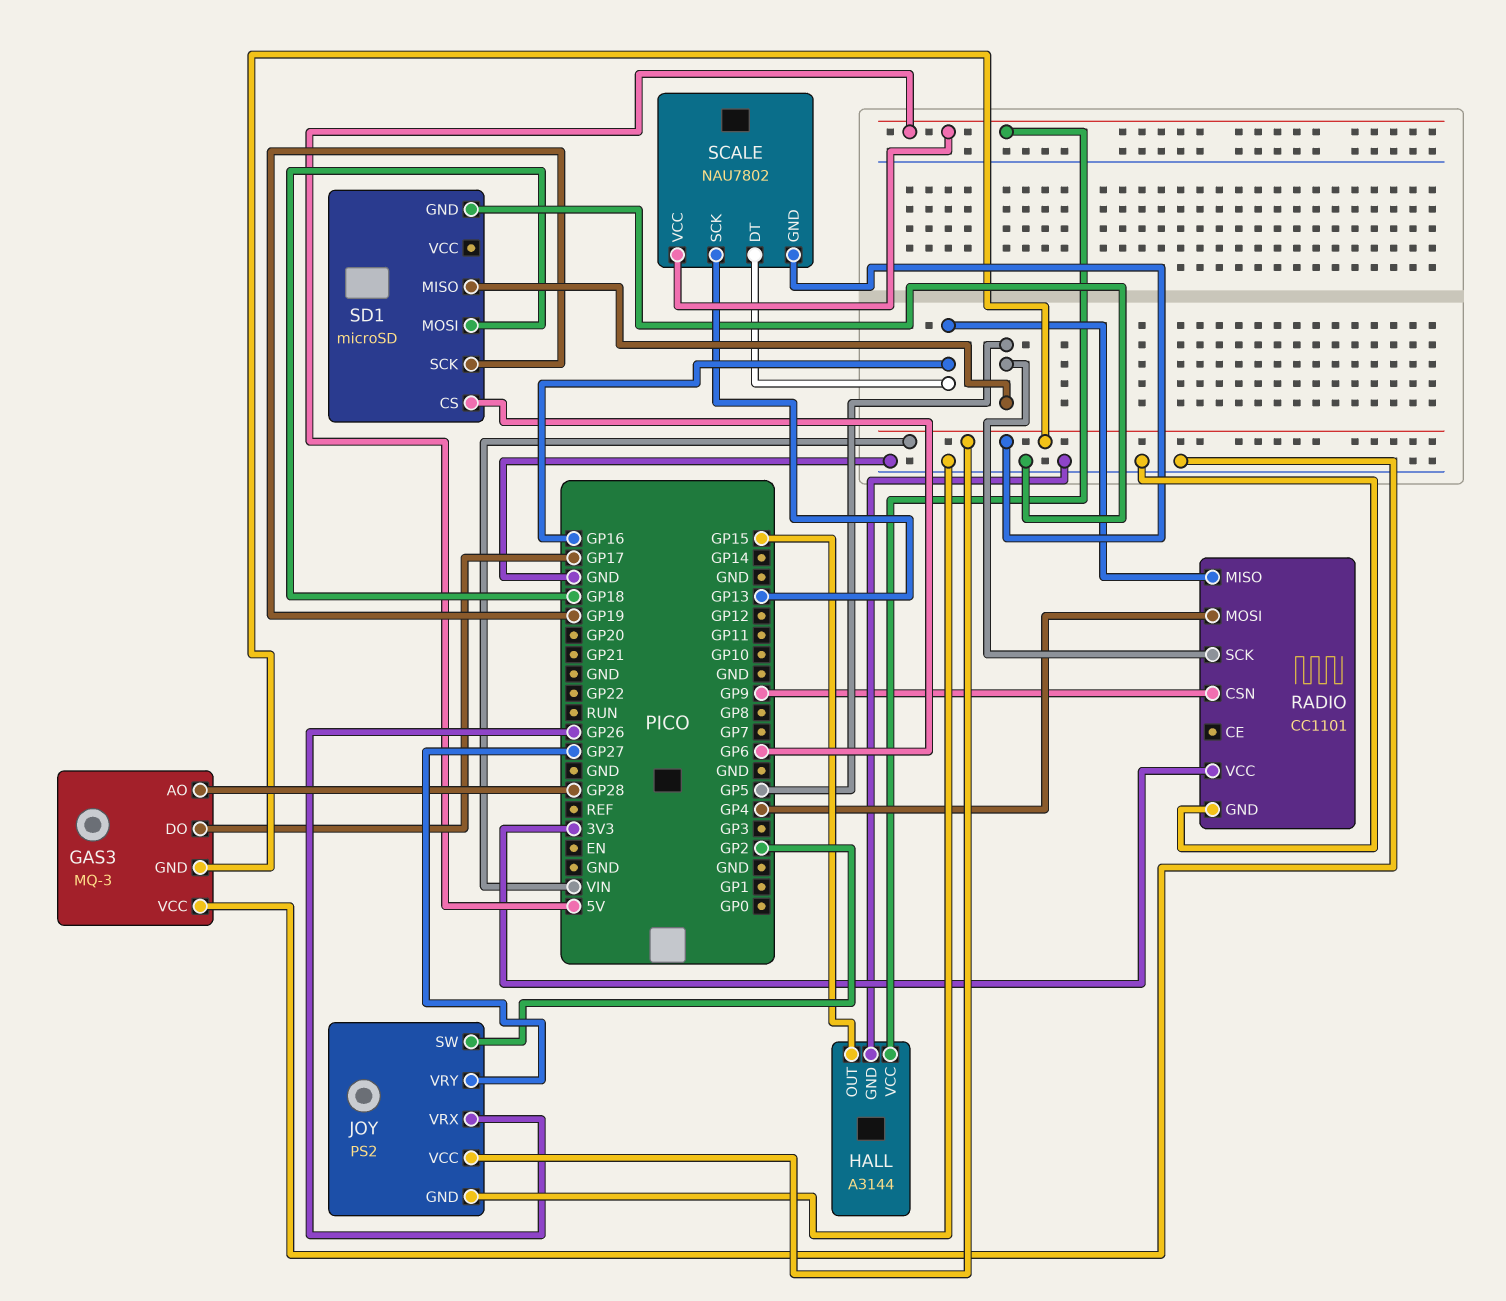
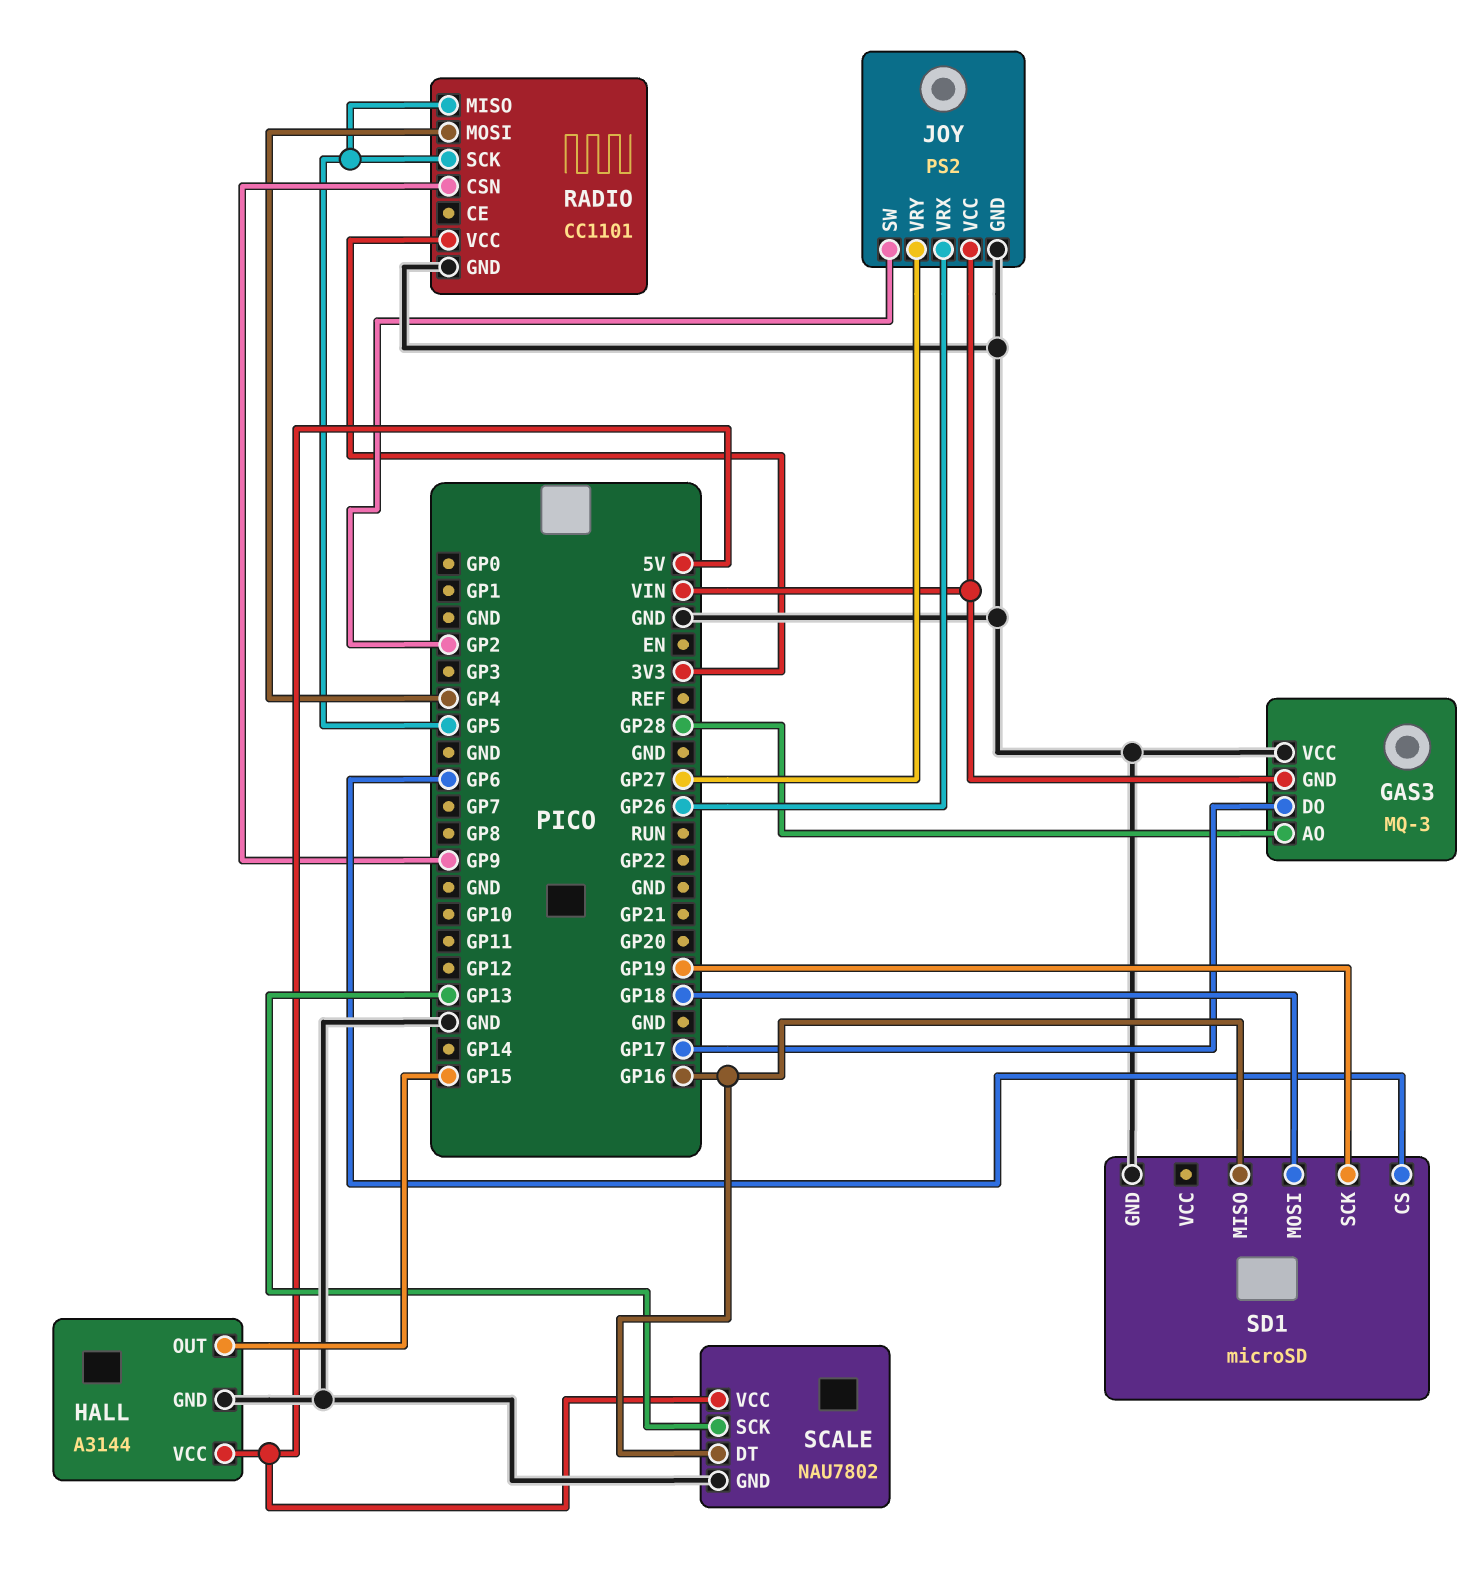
RADIO pin MISO: GP16 -> GP5
SCALE pin GND: VIN -> GND
SD1 pin MISO: GP5 -> GP16

